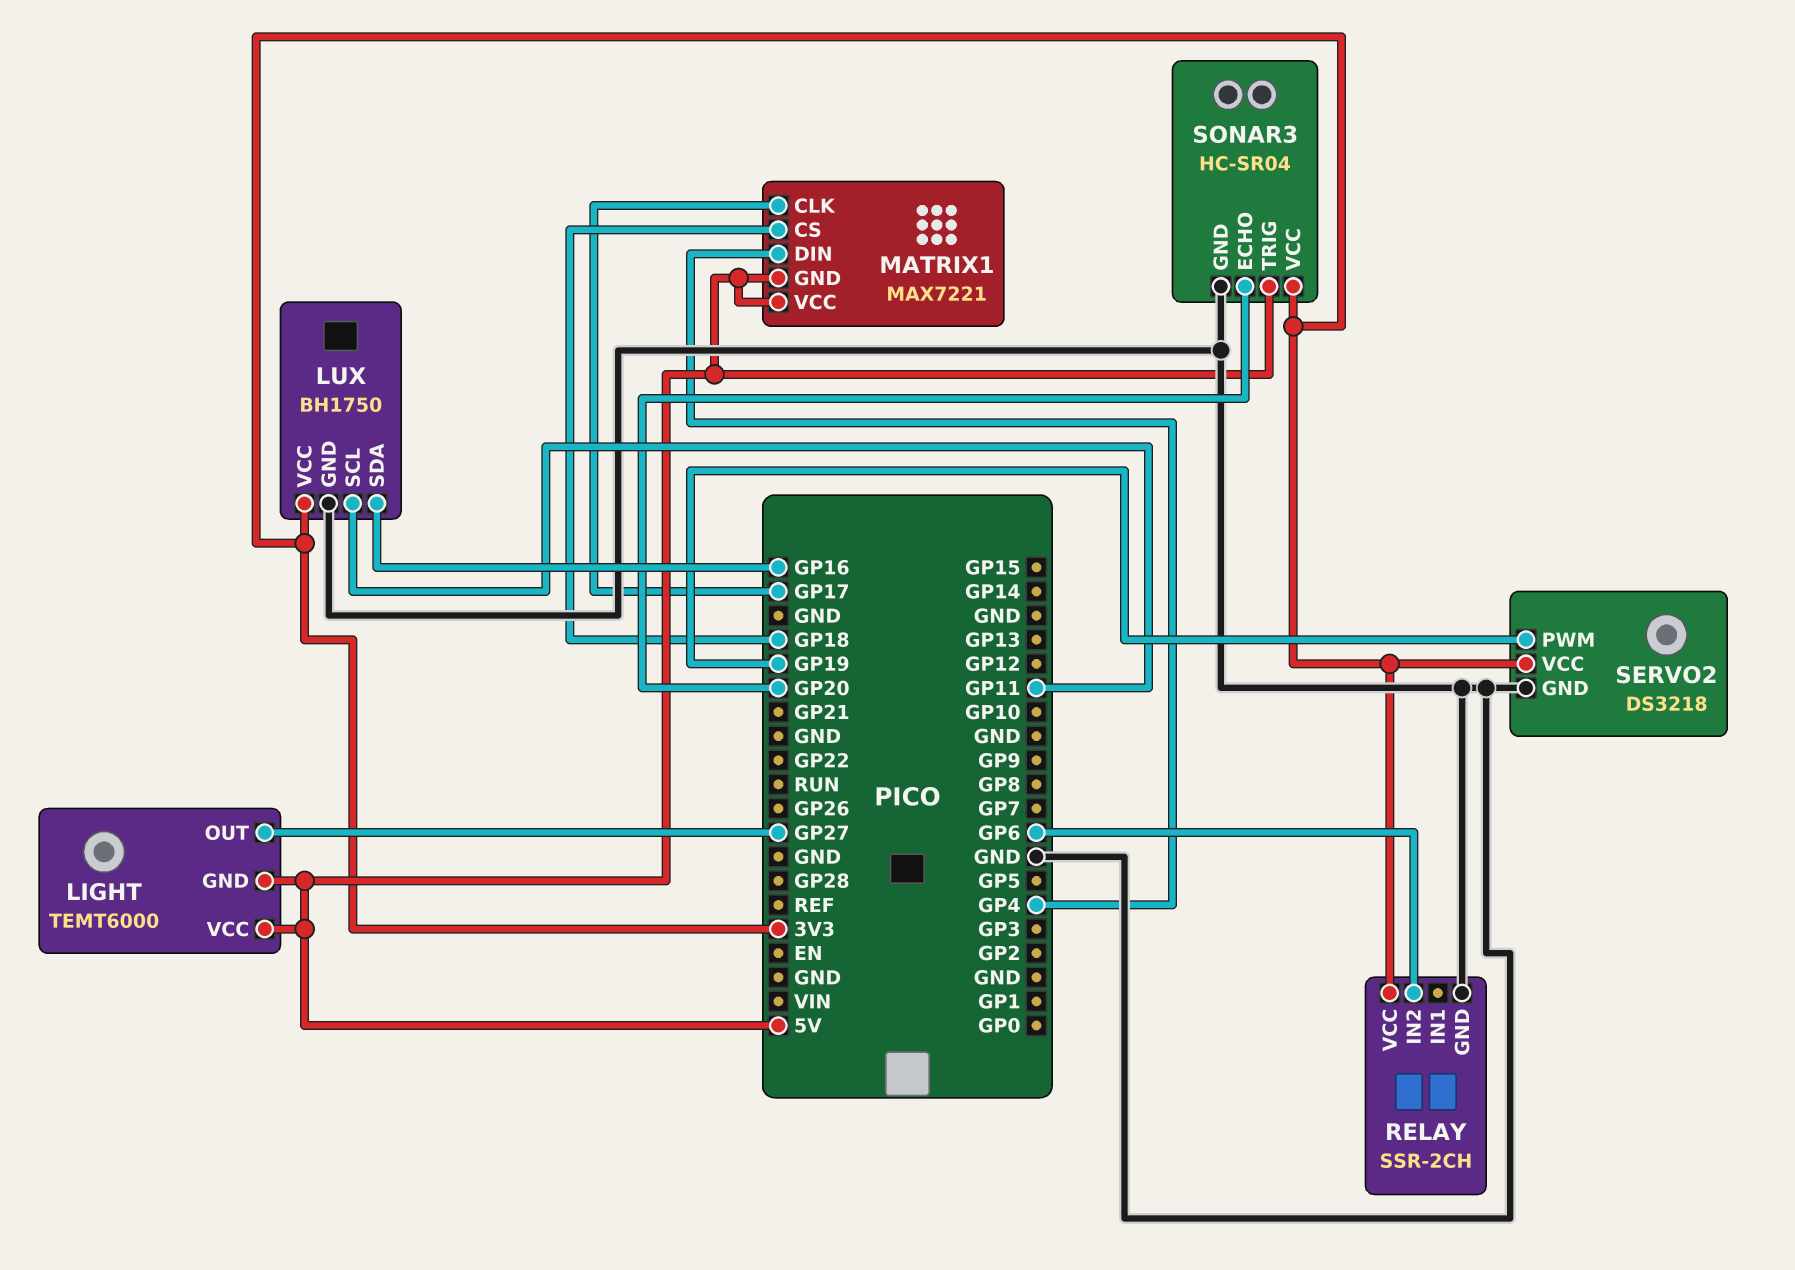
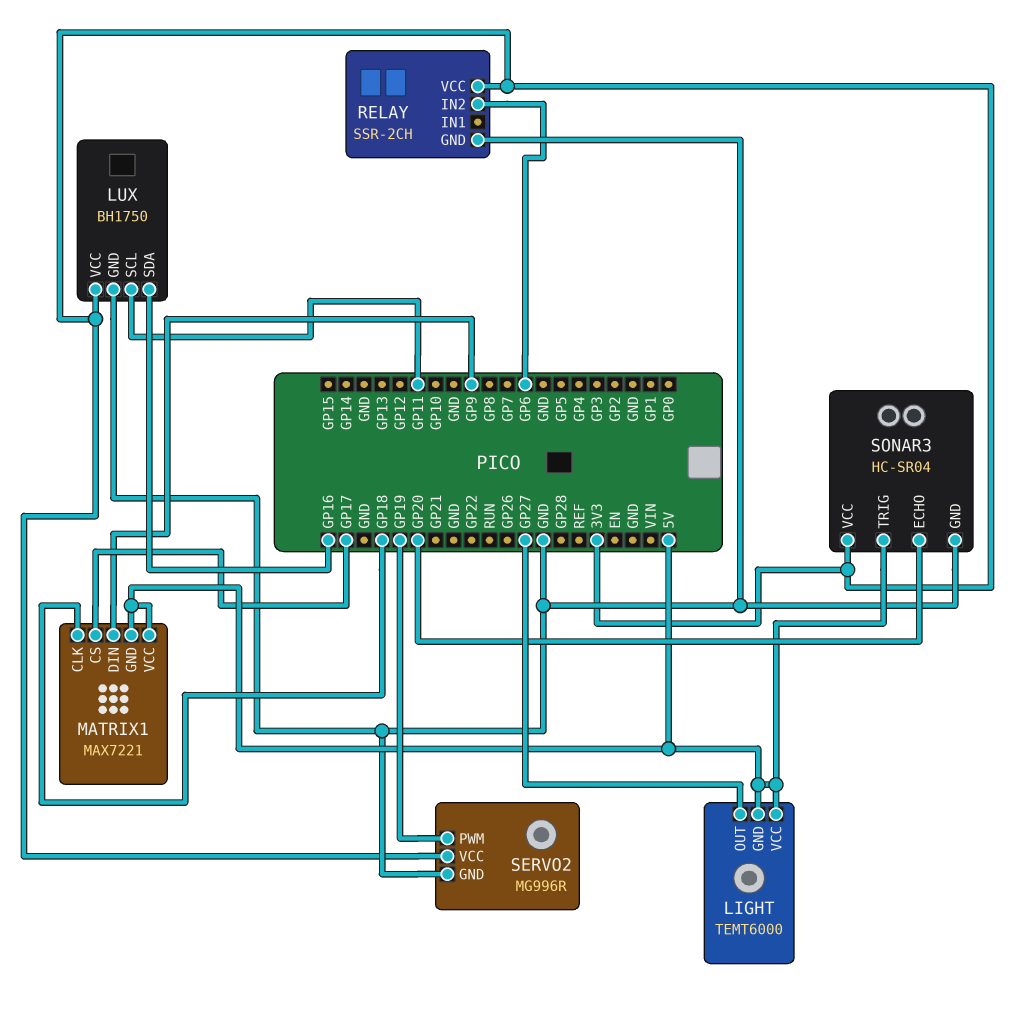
MATRIX1 pin CLK: GP17 -> GP18
MATRIX1 pin CS: GP18 -> GP17
MATRIX1 pin DIN: GP4 -> GP9
SERVO2: DS3218 -> MG996R

